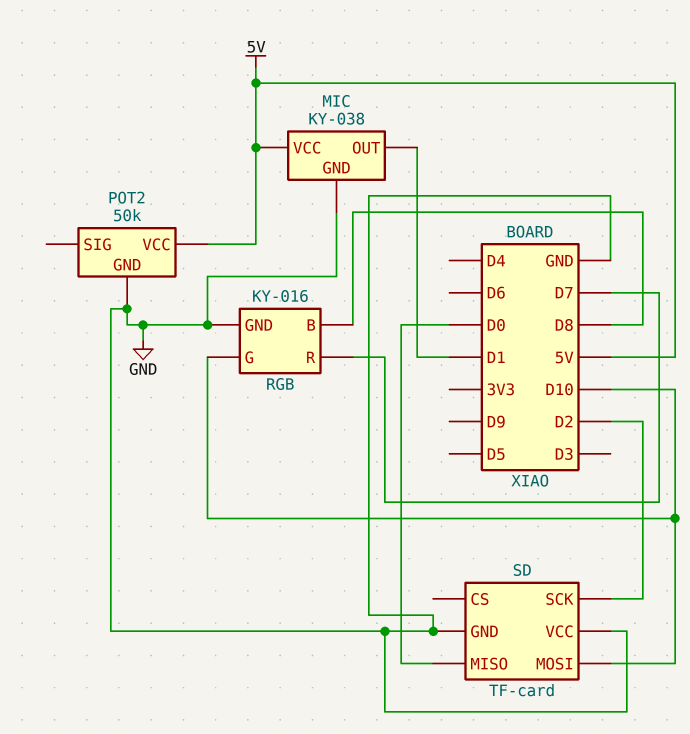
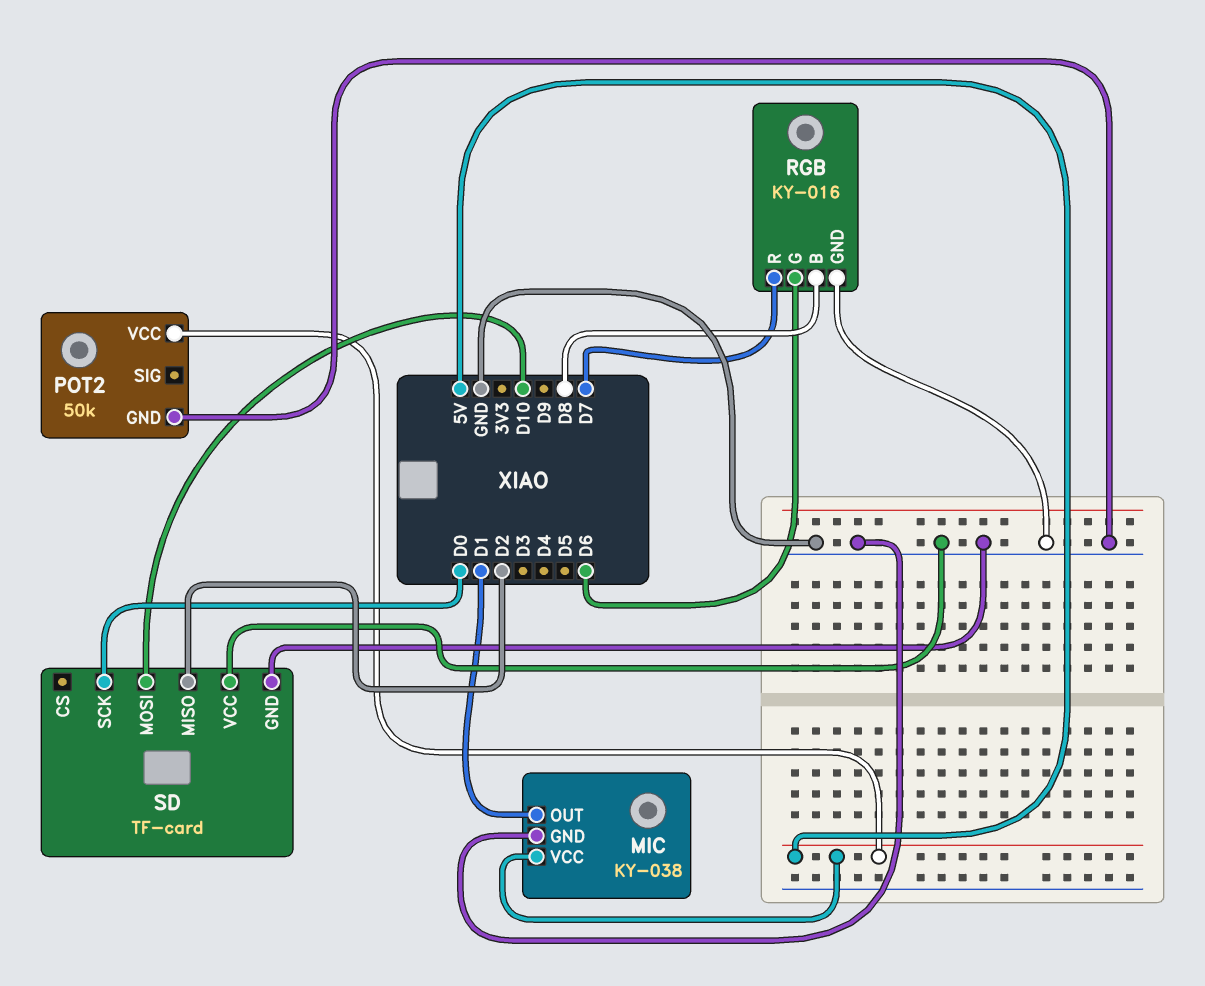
RGB pin G: D10 -> D6
SD pin MISO: D0 -> D2
SD pin SCK: D2 -> D0

